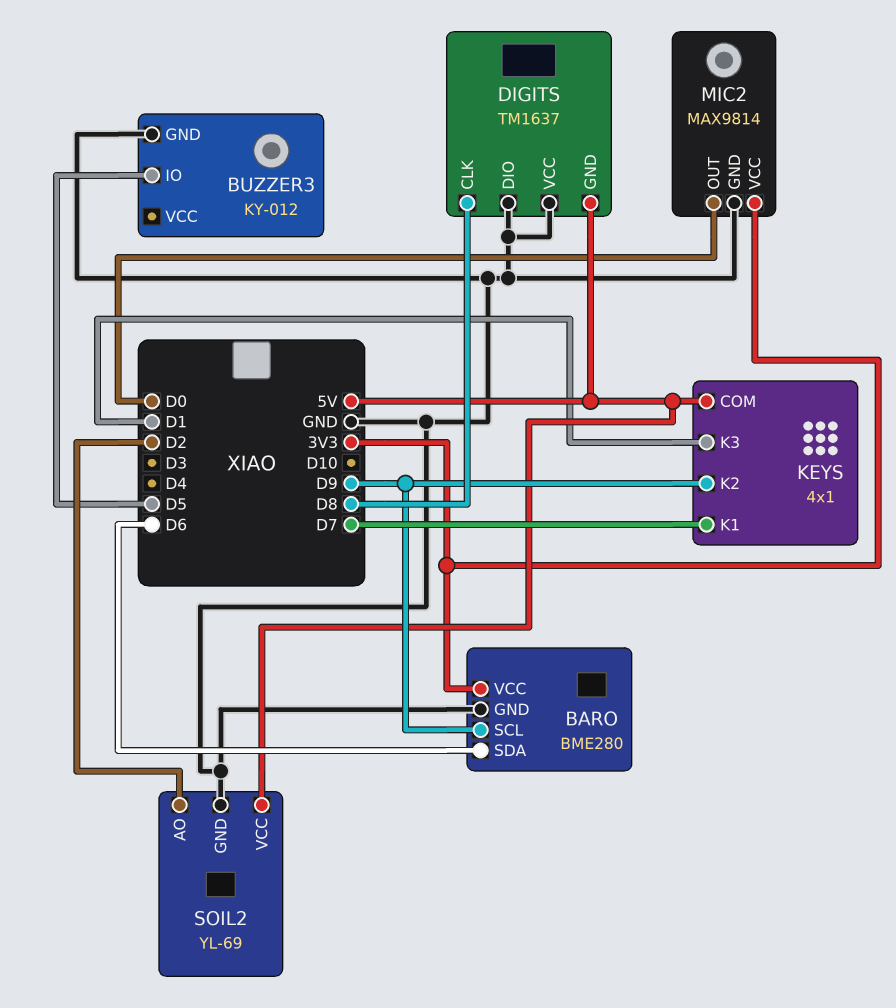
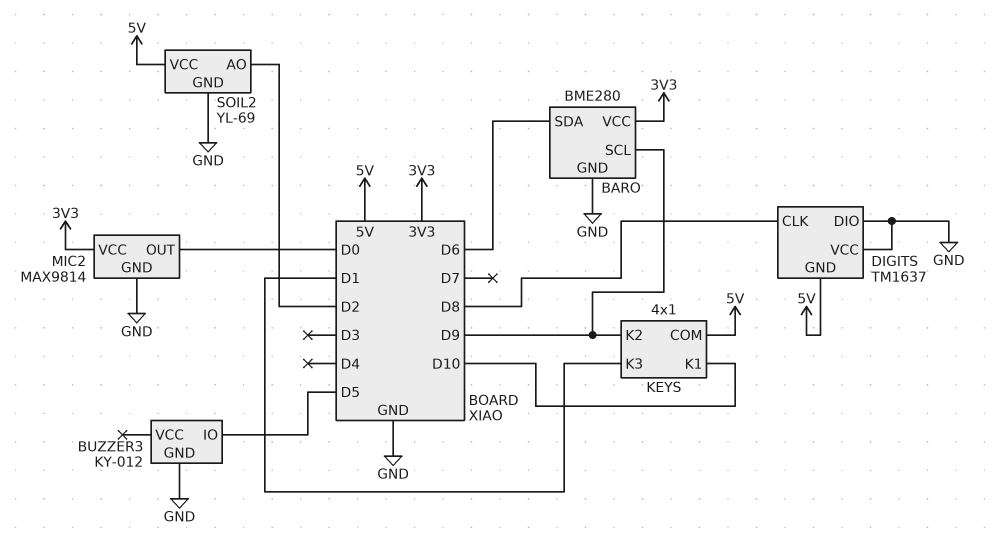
KEYS pin K1: D7 -> D10

